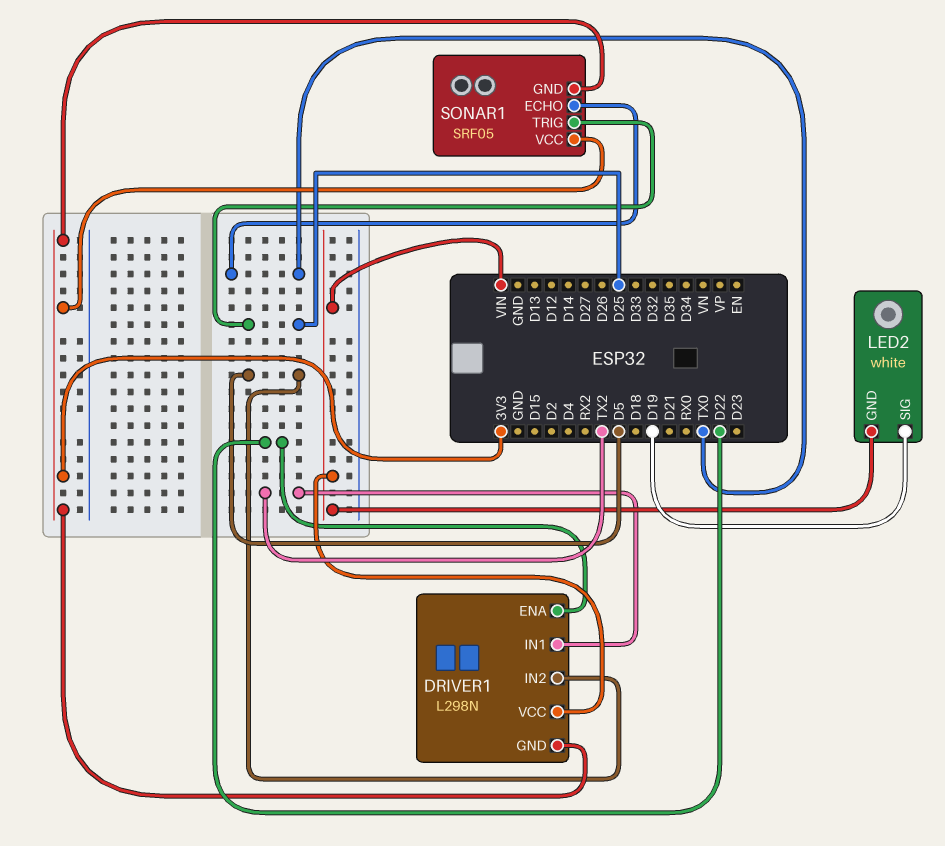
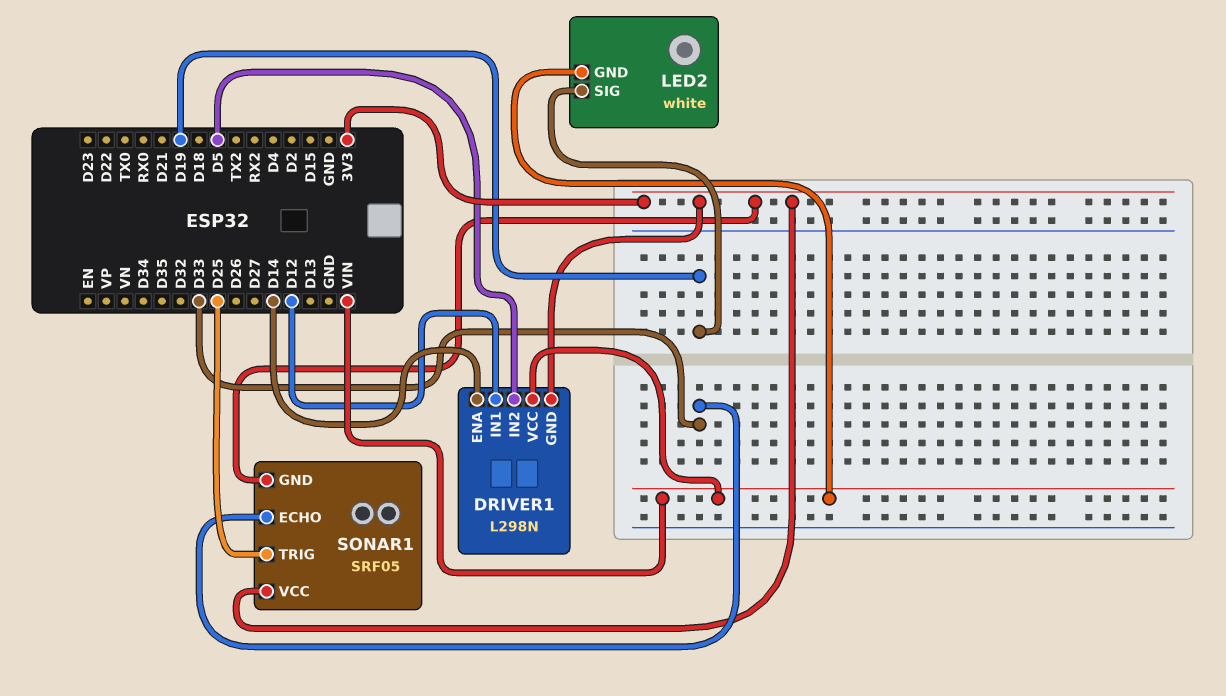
DRIVER1 pin ENA: D22 -> D14
DRIVER1 pin IN1: TX2 -> D12
SONAR1 pin ECHO: TX0 -> D33

